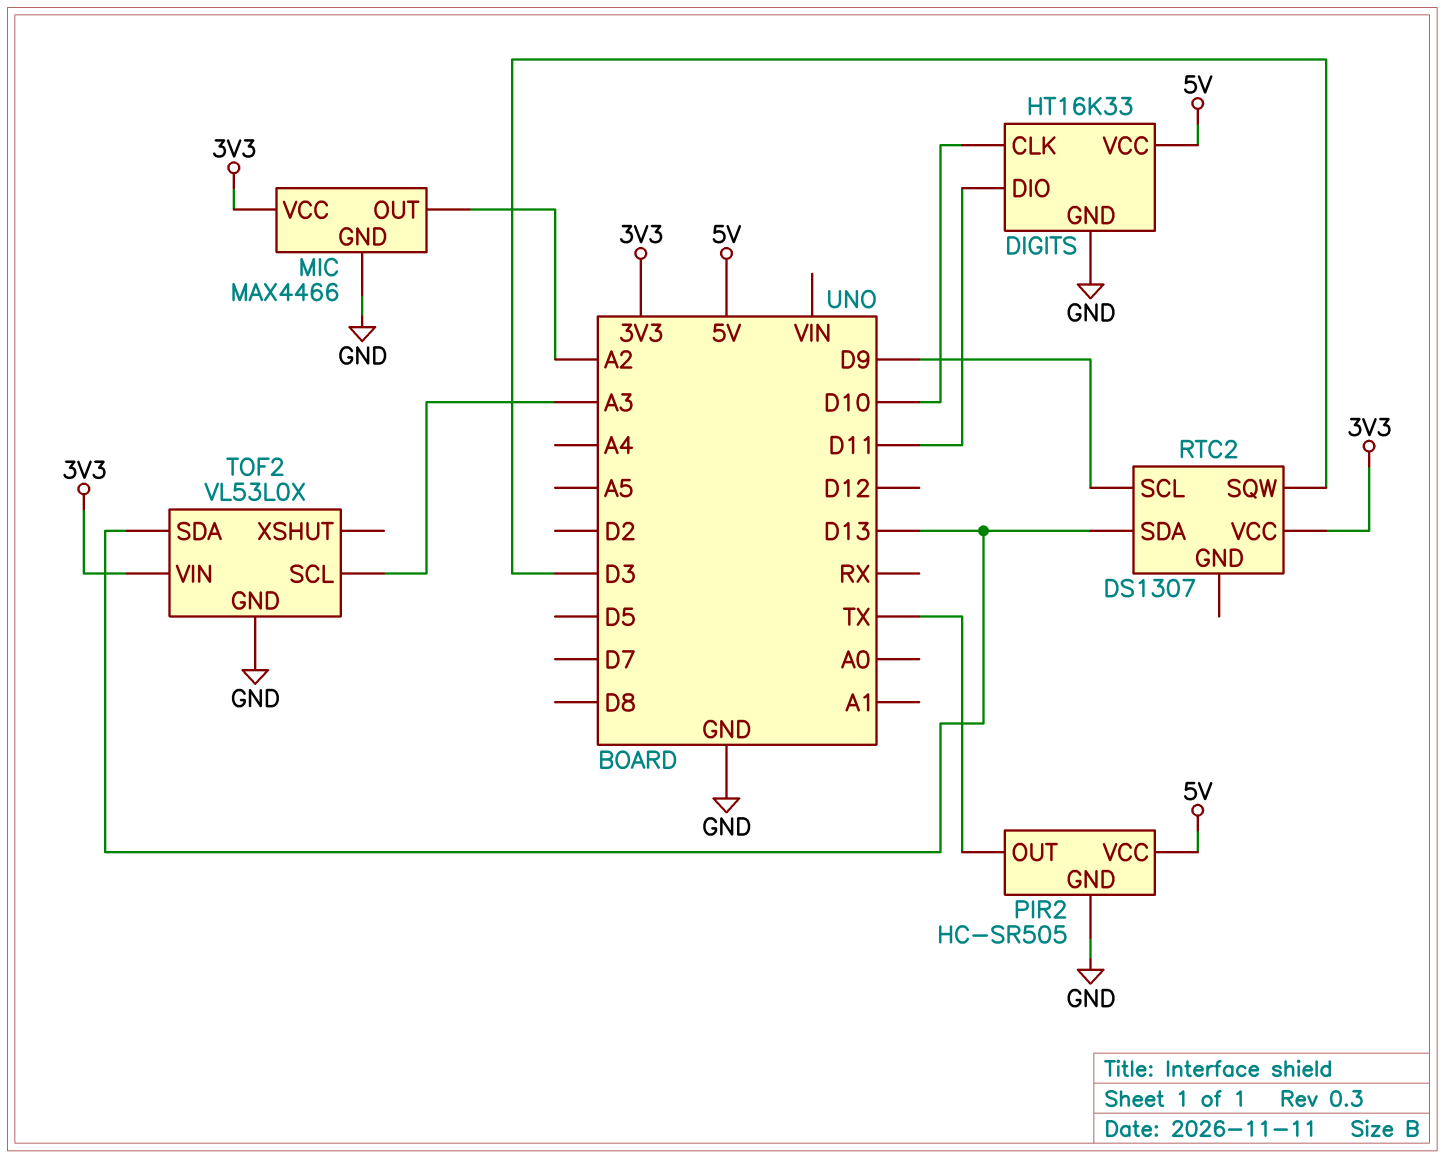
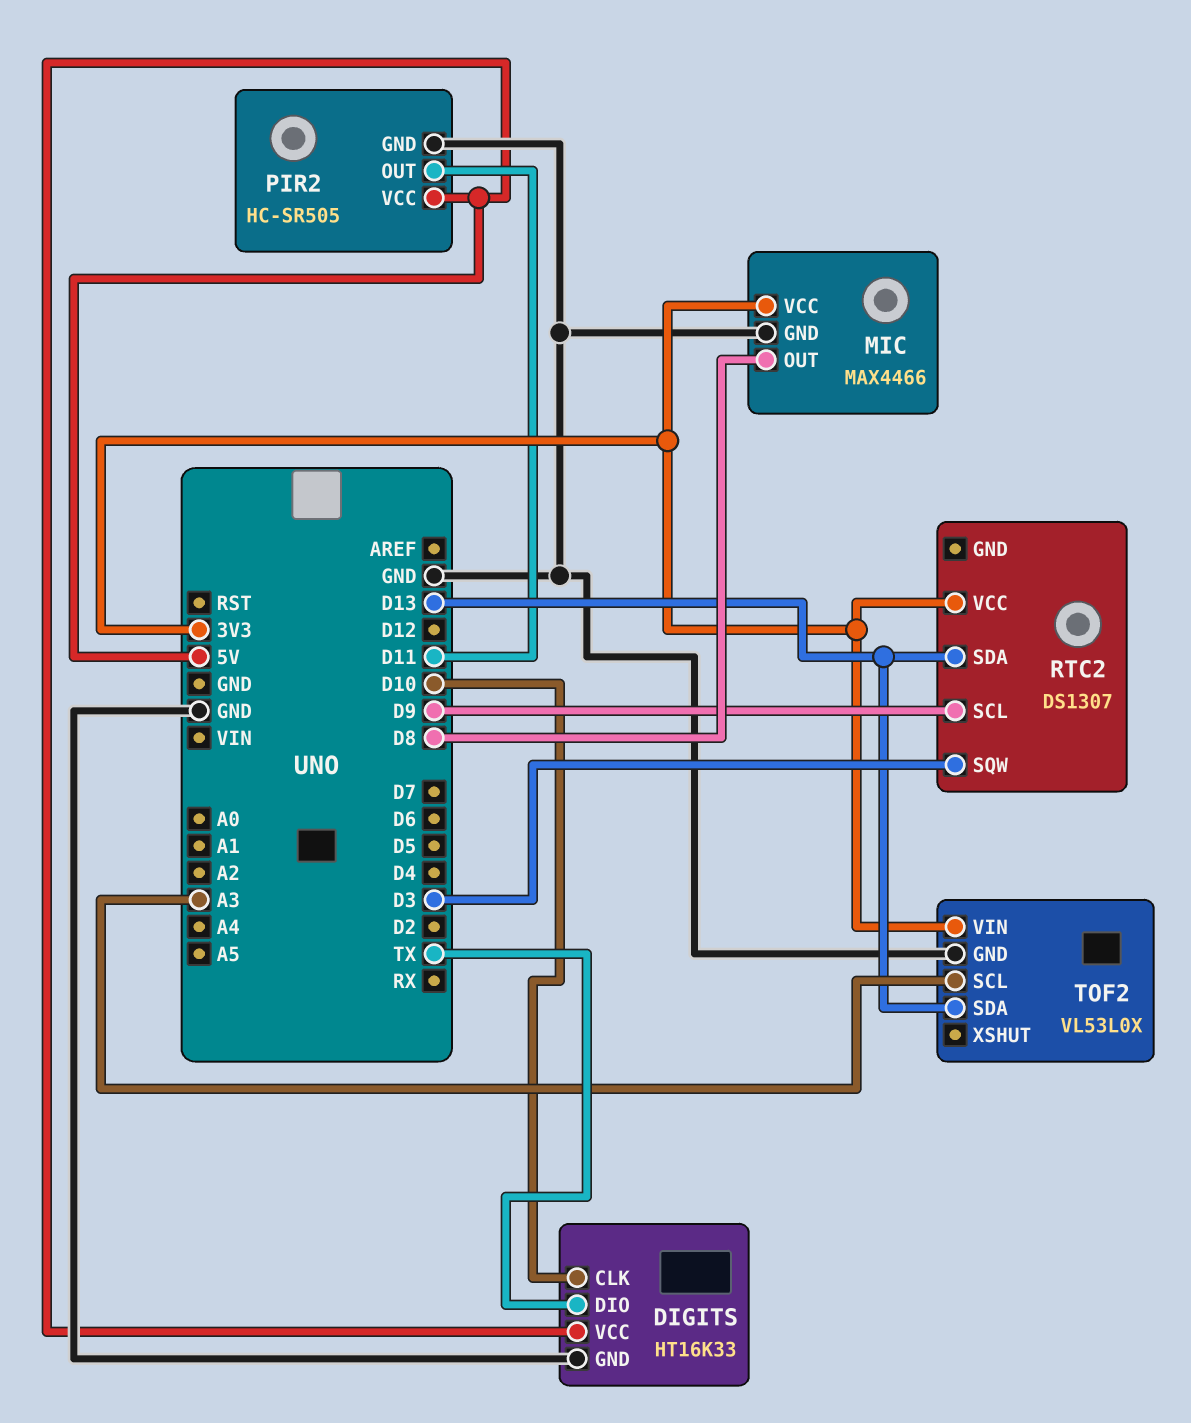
DIGITS pin DIO: D11 -> TX
MIC pin OUT: A2 -> D8
PIR2 pin OUT: TX -> D11

